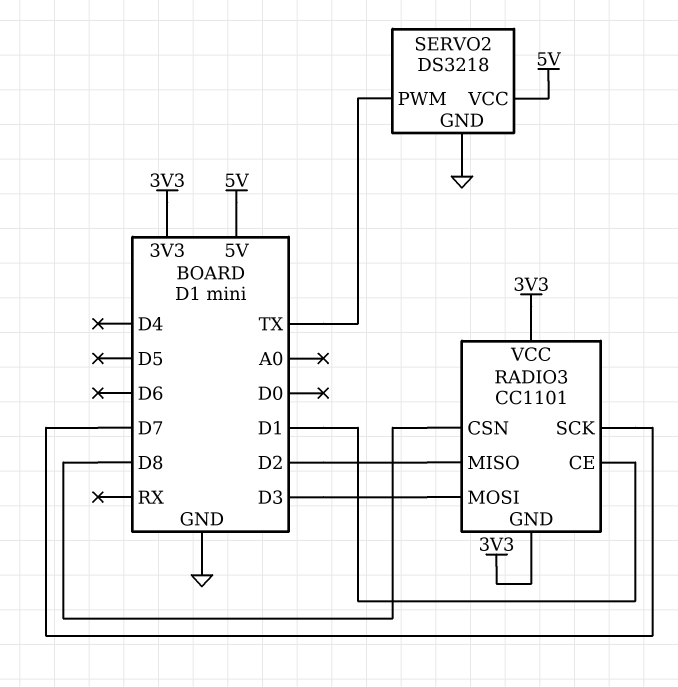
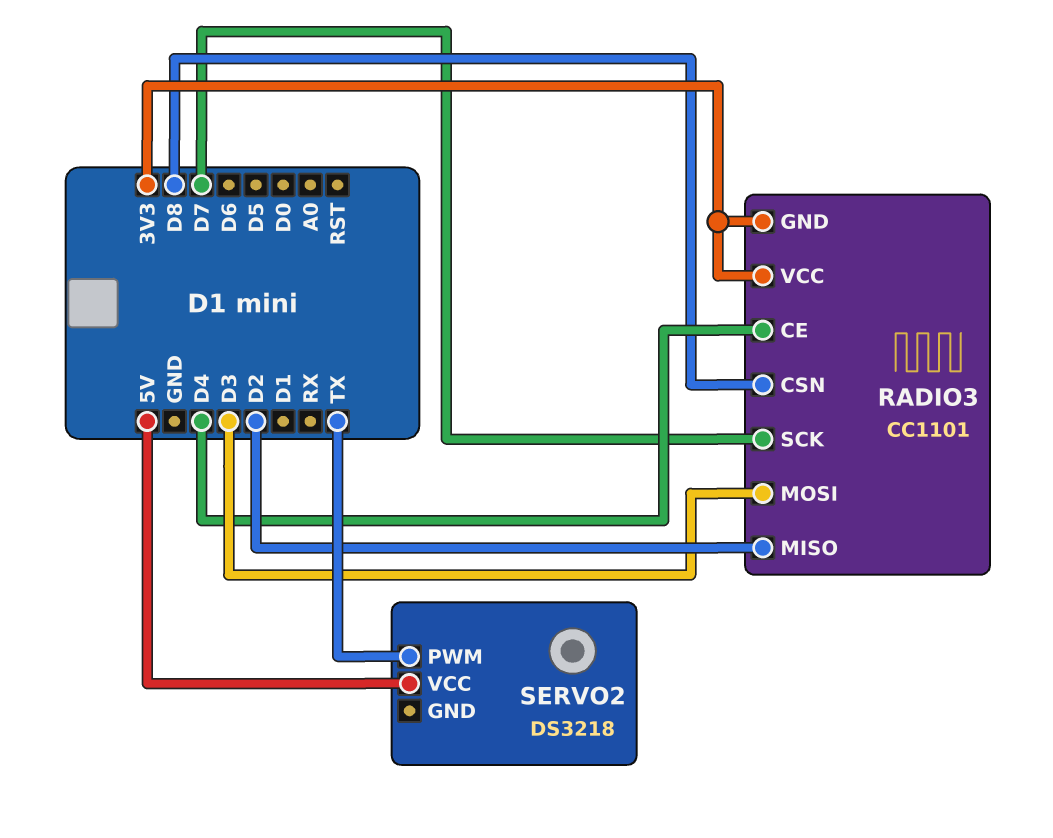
RADIO3 pin CE: D1 -> D4
SERVO2 pin GND: GND -> none

